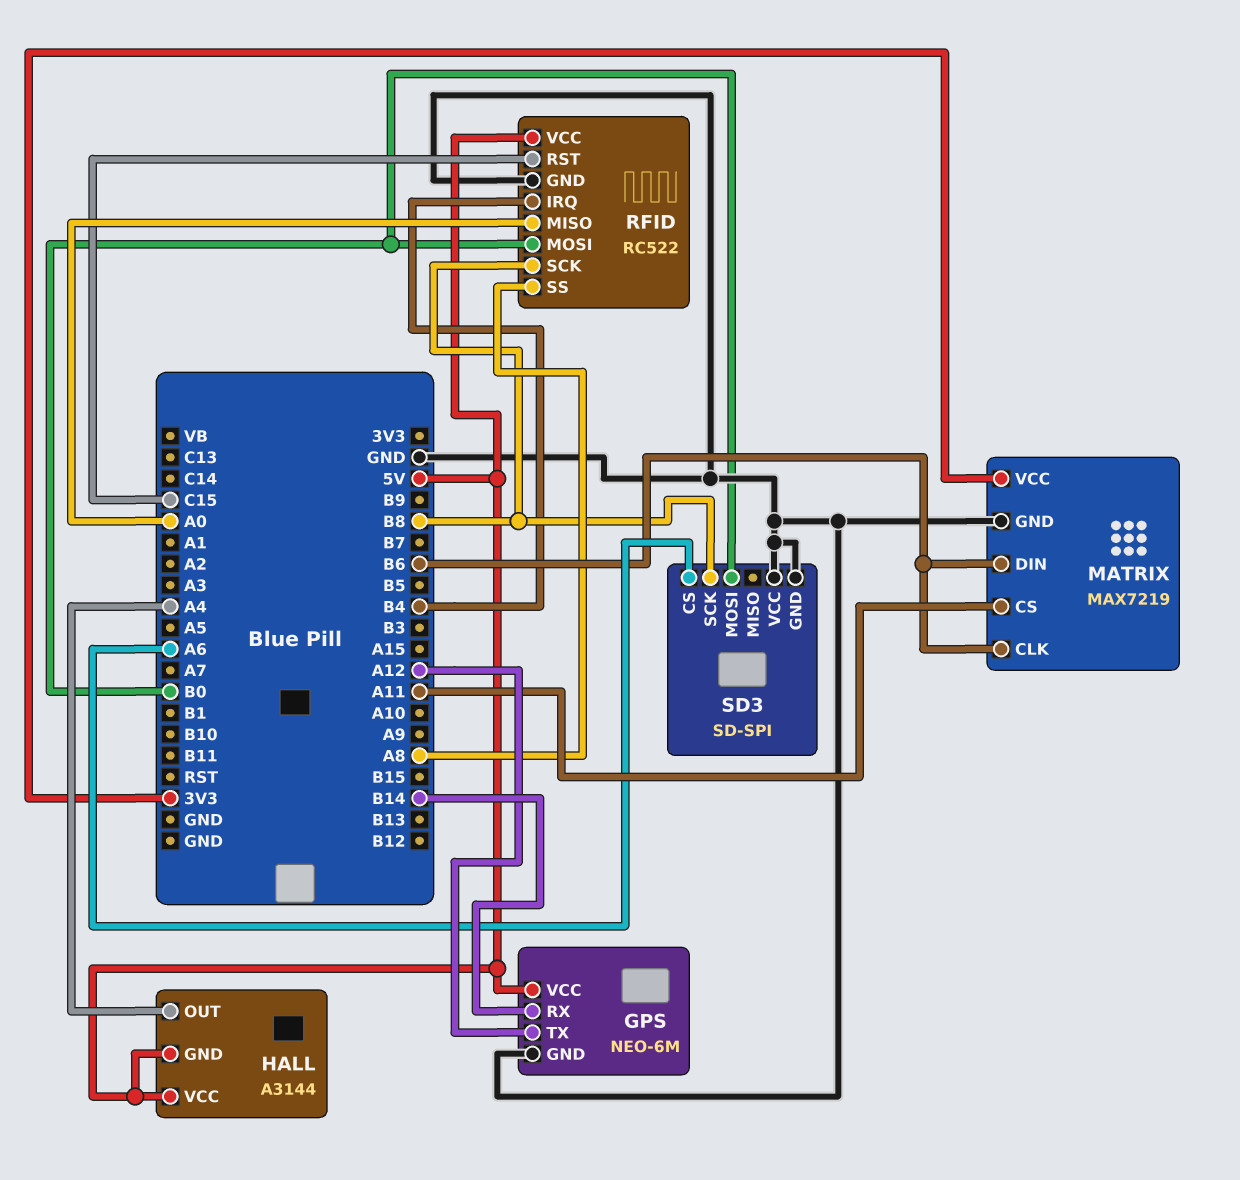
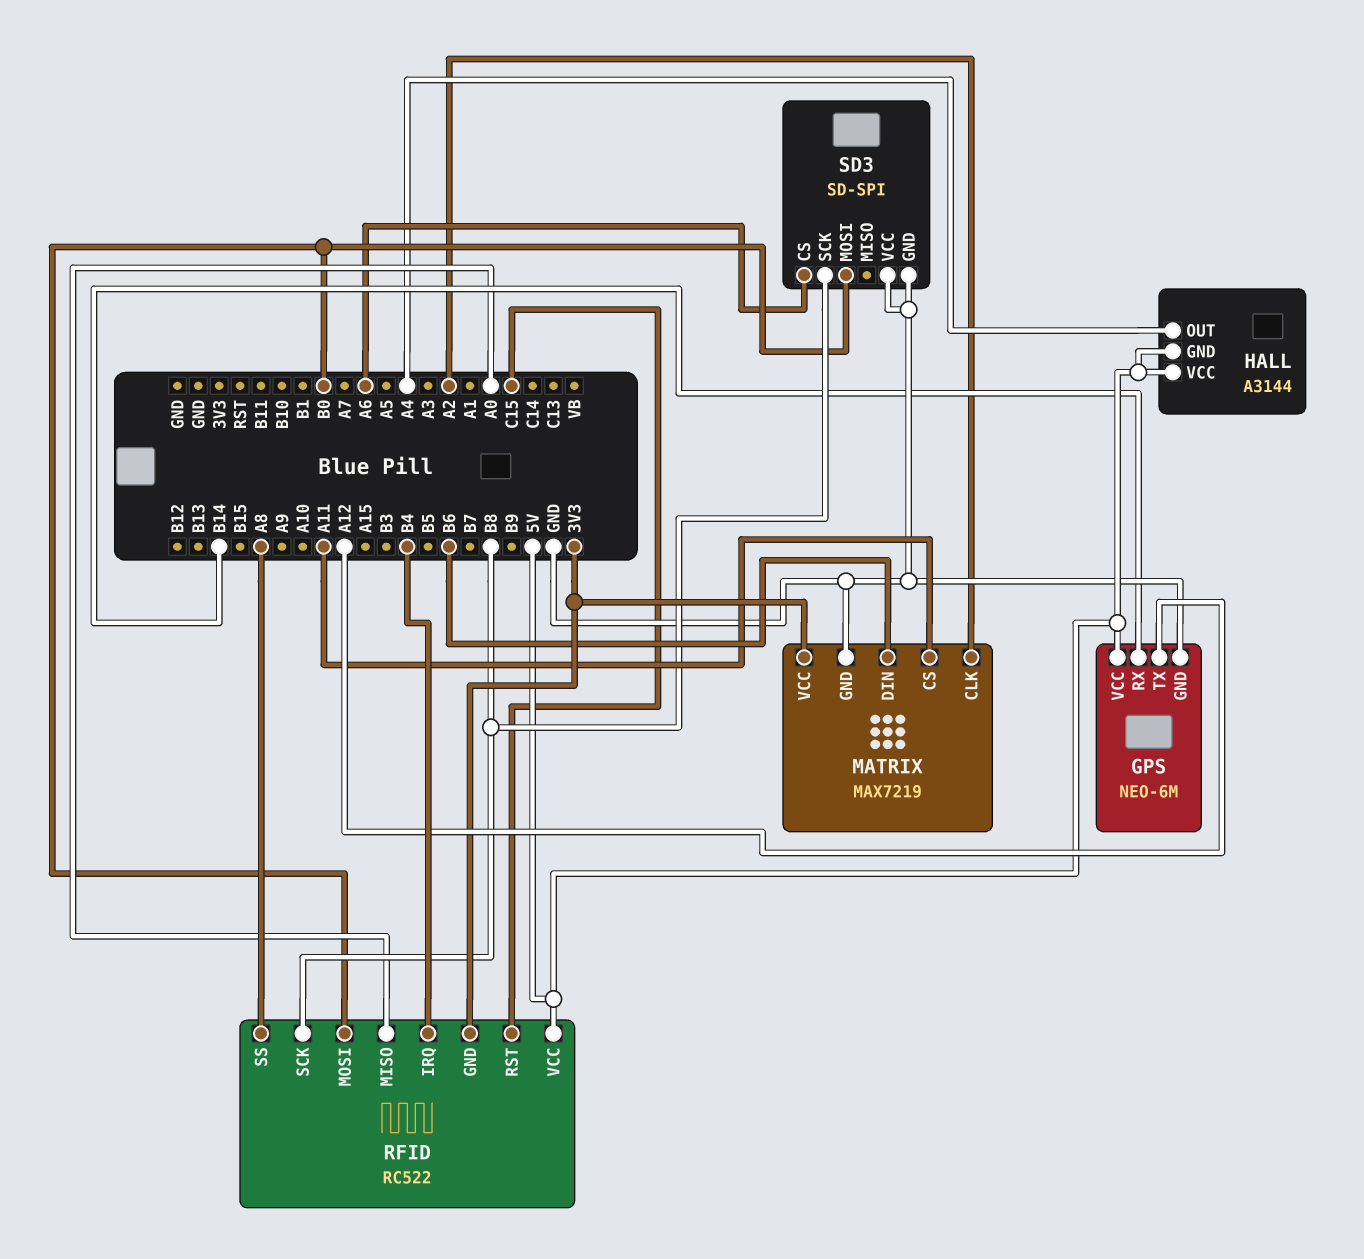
MATRIX pin CLK: B6 -> A2
RFID pin GND: GND -> 3V3

